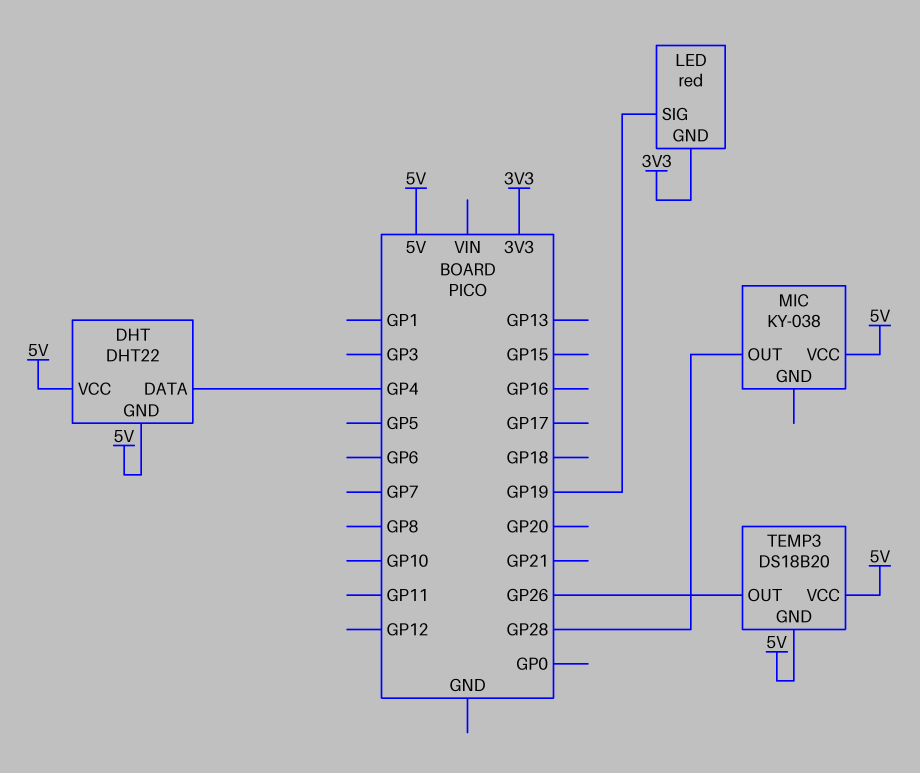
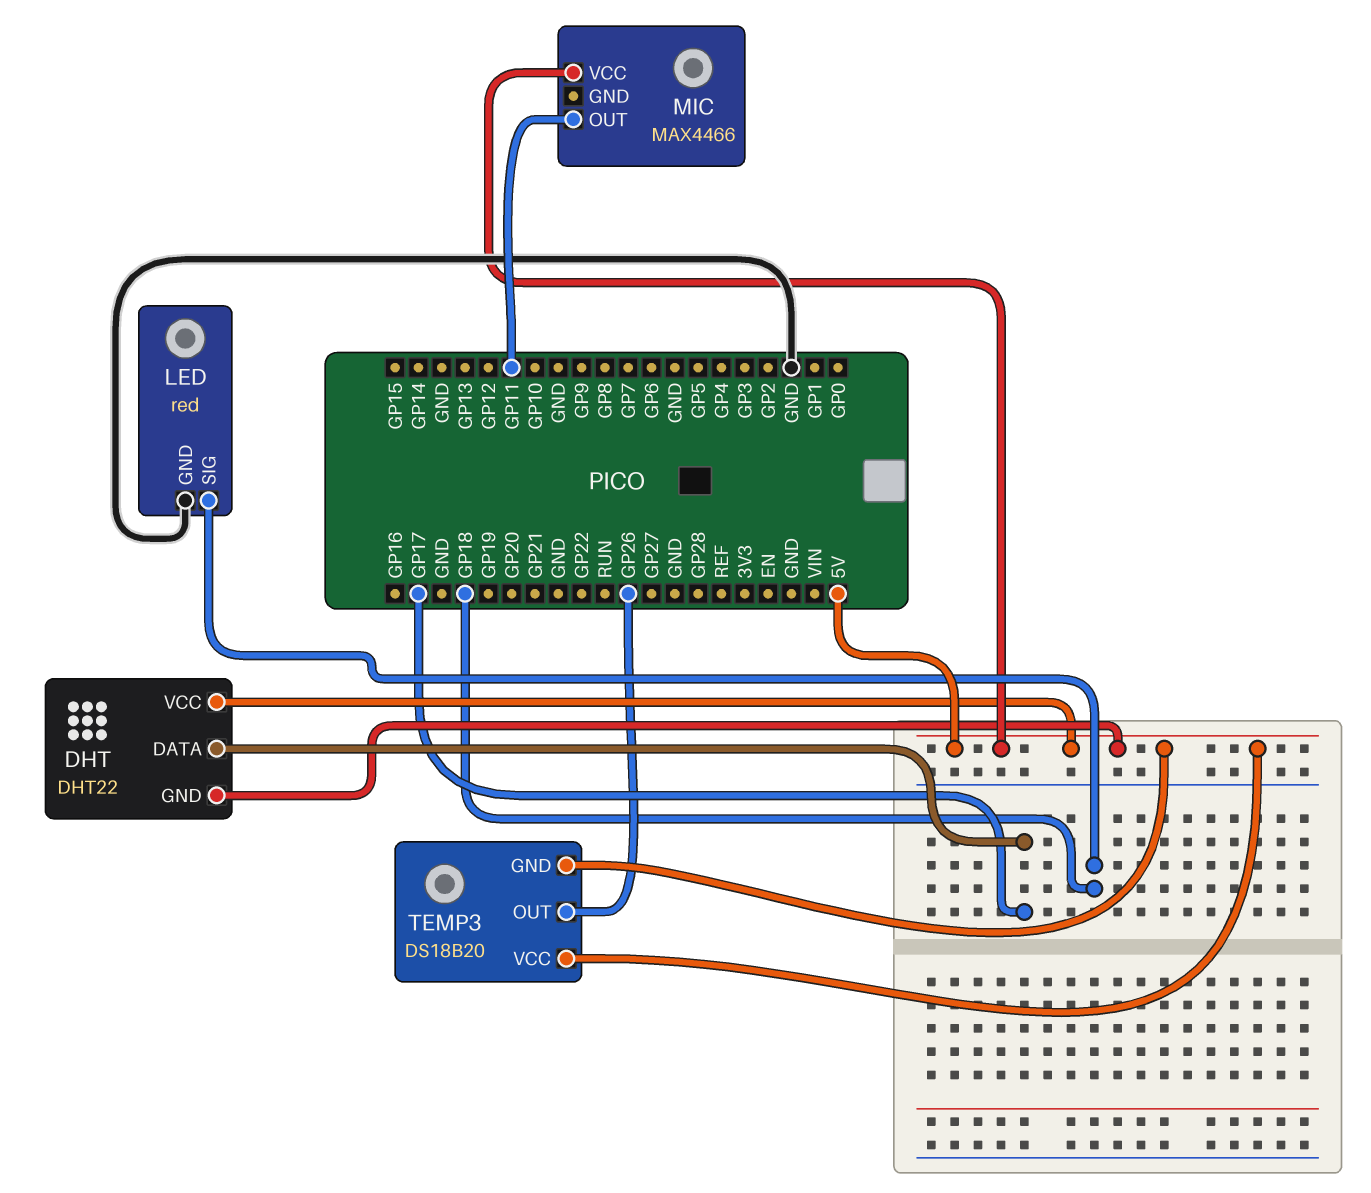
DHT pin DATA: GP4 -> GP17
LED pin GND: 3V3 -> GND
LED pin SIG: GP19 -> GP18
MIC: KY-038 -> MAX4466
MIC pin OUT: GP28 -> GP11

